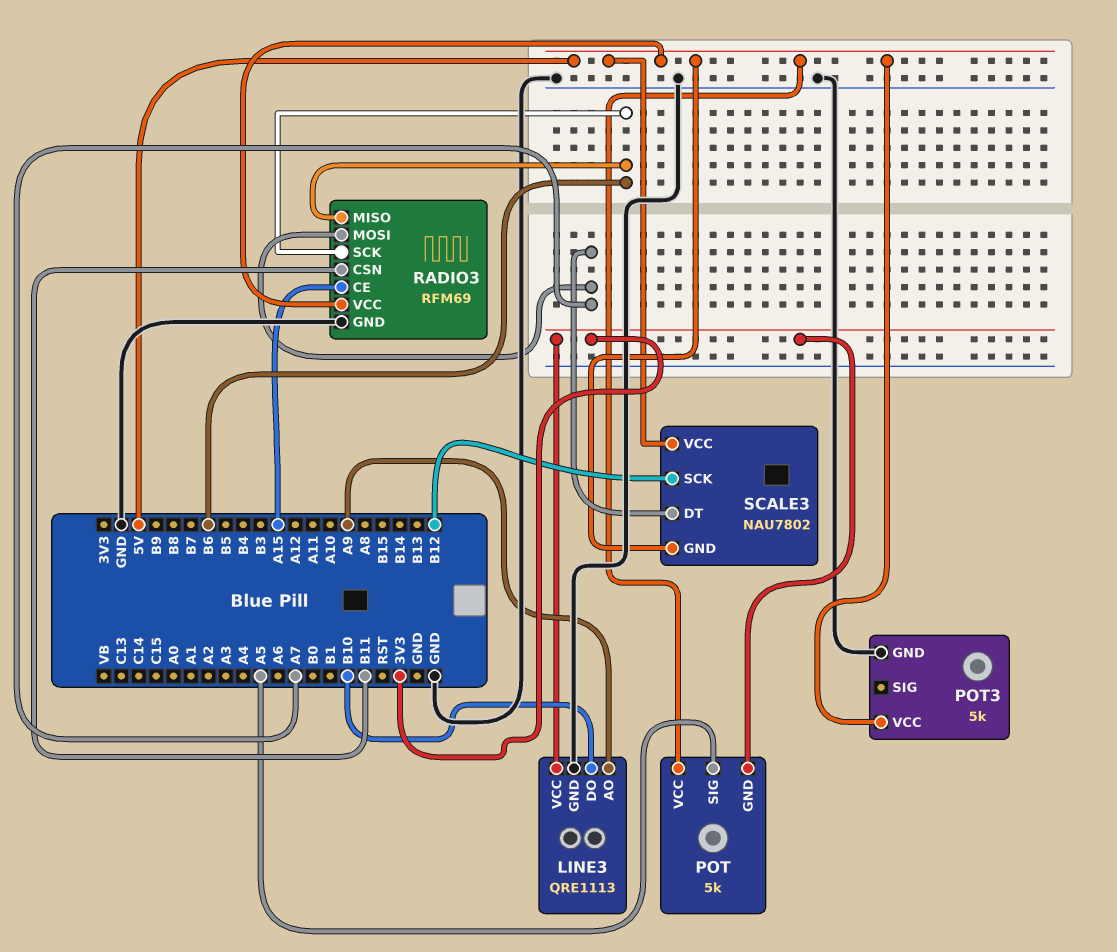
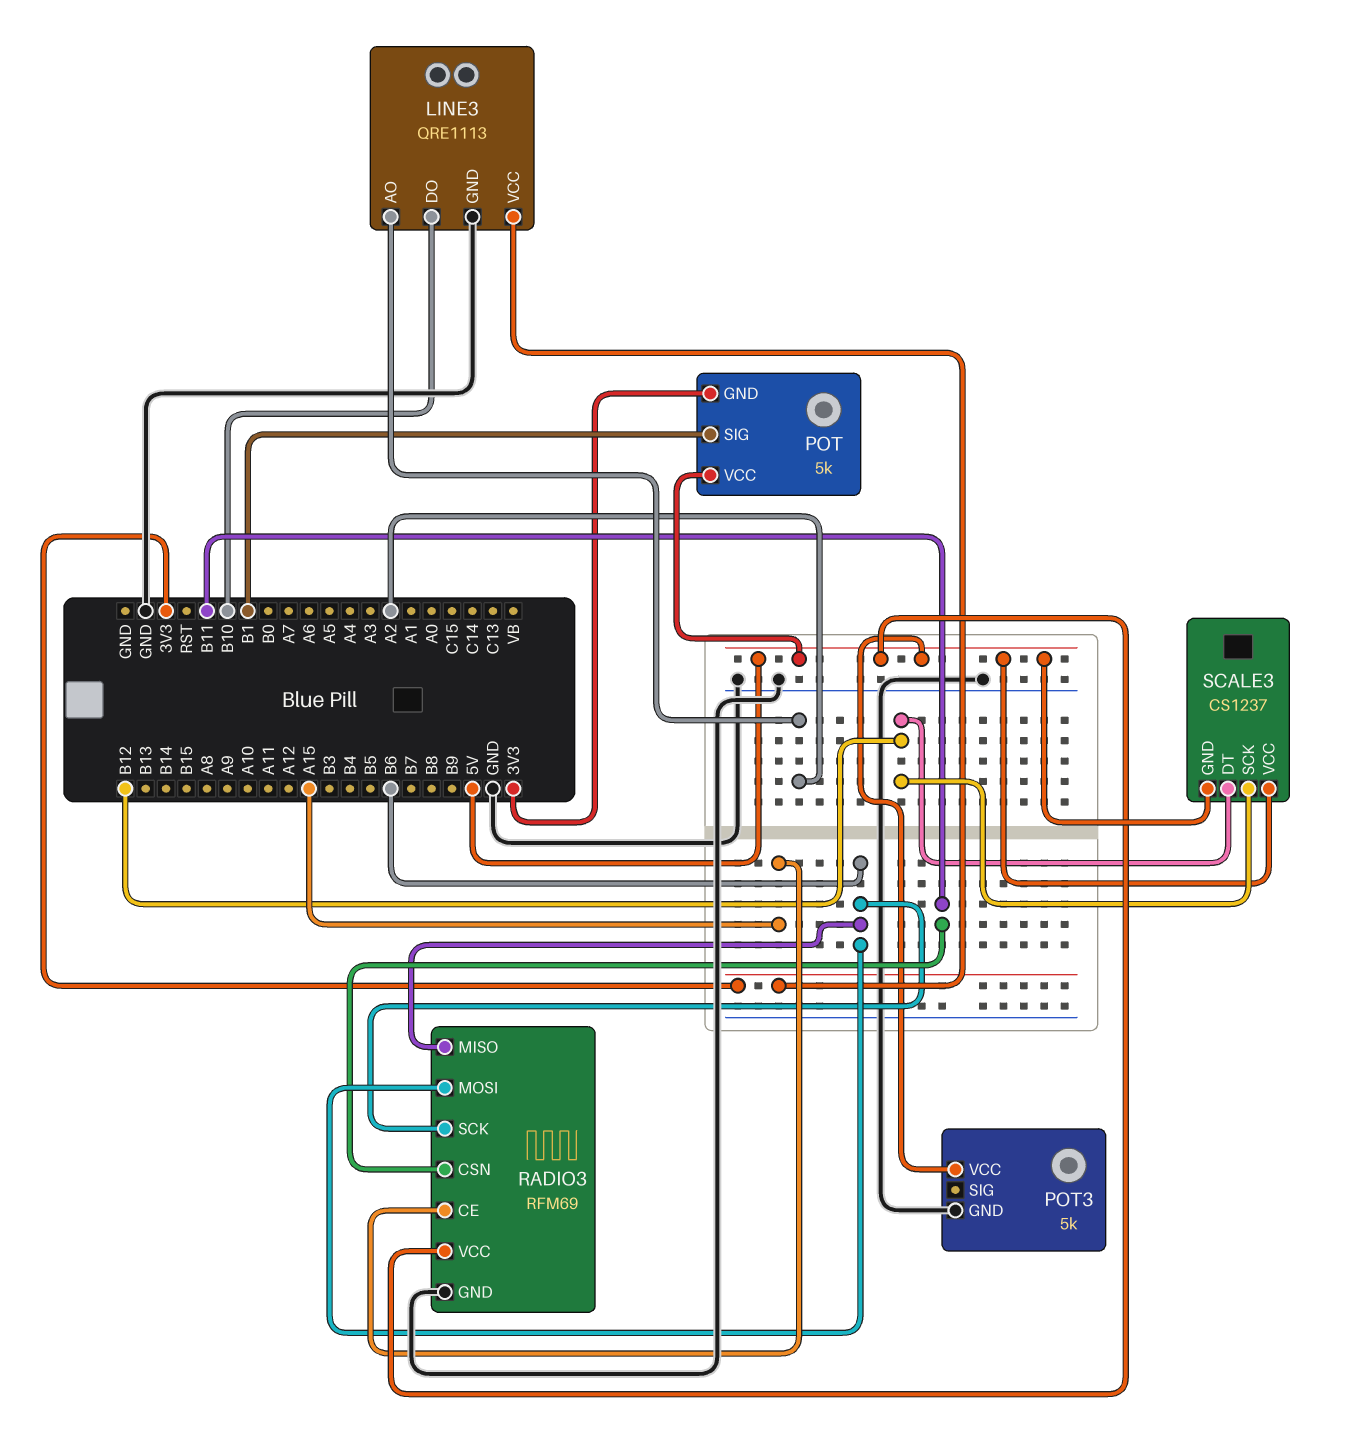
LINE3 pin AO: A9 -> A2
POT pin SIG: A5 -> B1
RADIO3 pin MOSI: A7 -> B6
SCALE3: NAU7802 -> CS1237
SCALE3 pin DT: A7 -> B12

